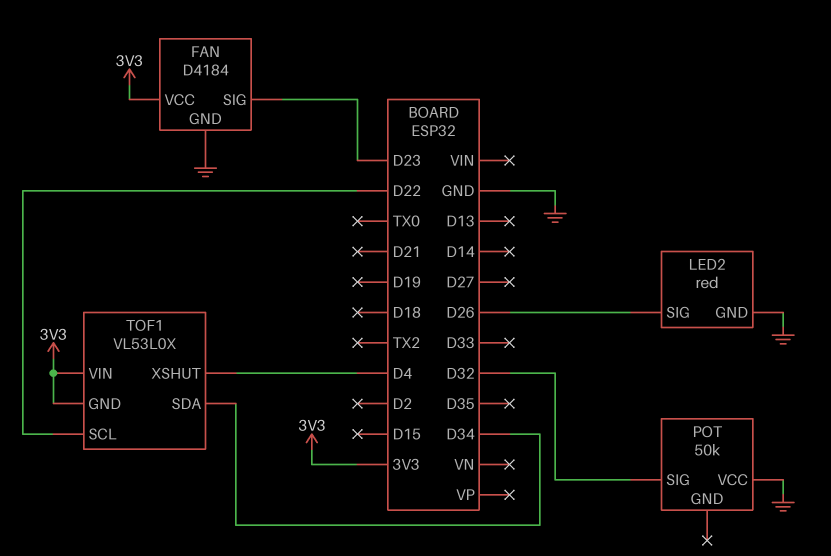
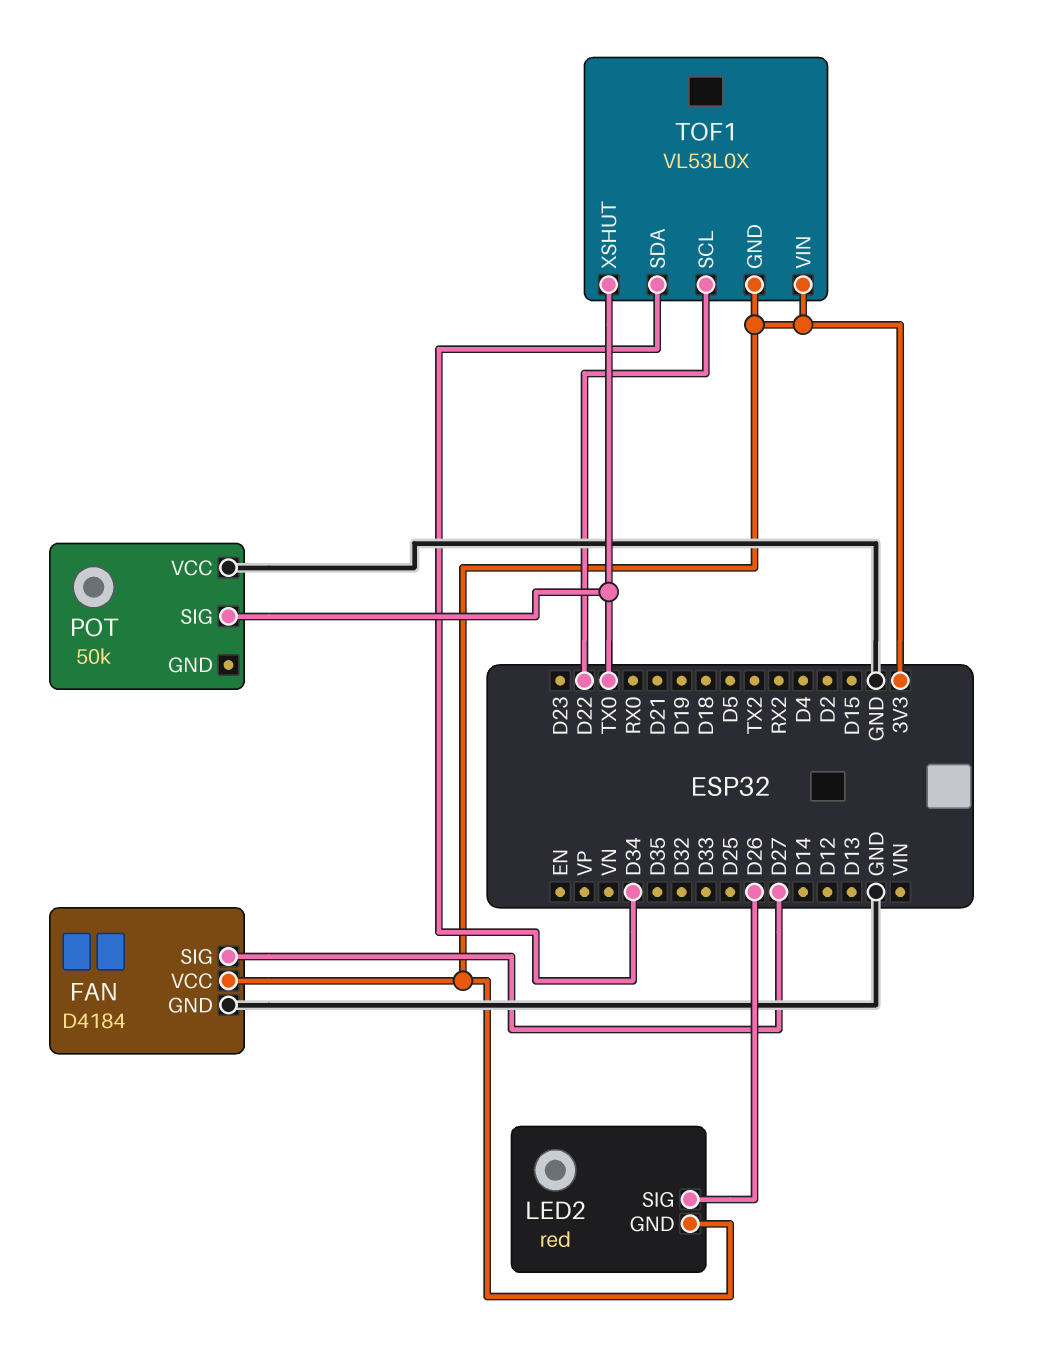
FAN pin SIG: D23 -> D27
LED2 pin GND: GND -> 3V3
POT pin SIG: D32 -> TX0
TOF1 pin XSHUT: D4 -> TX0

